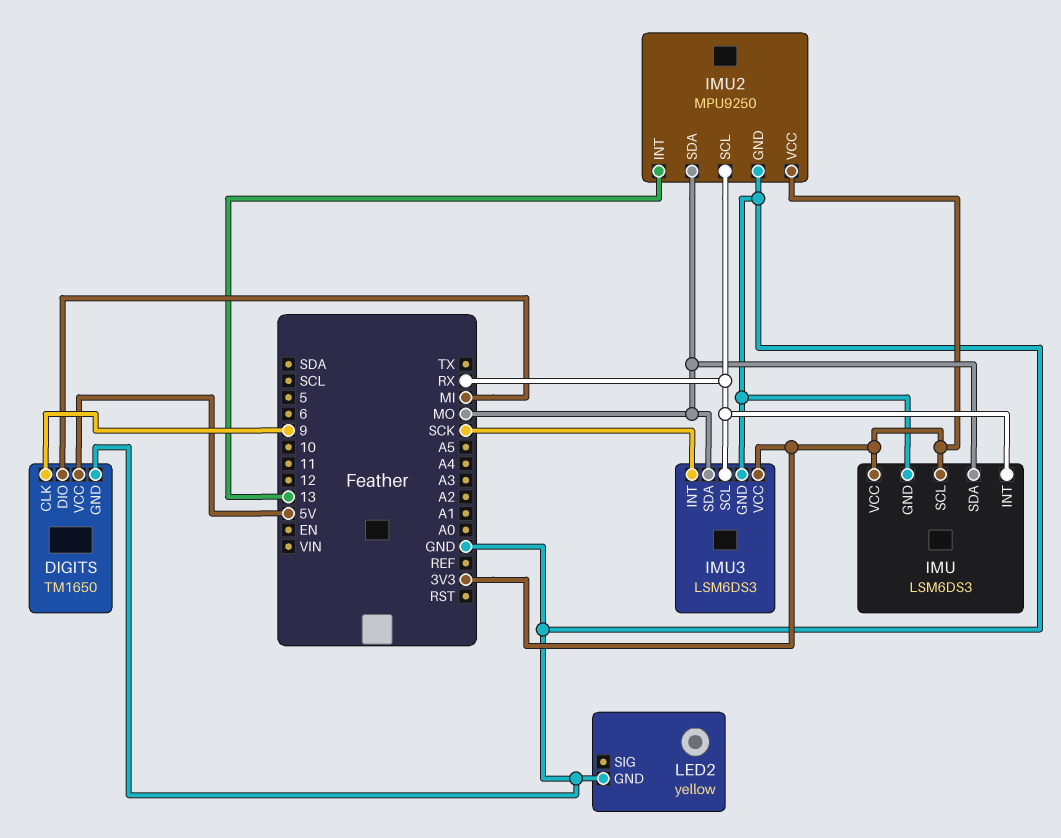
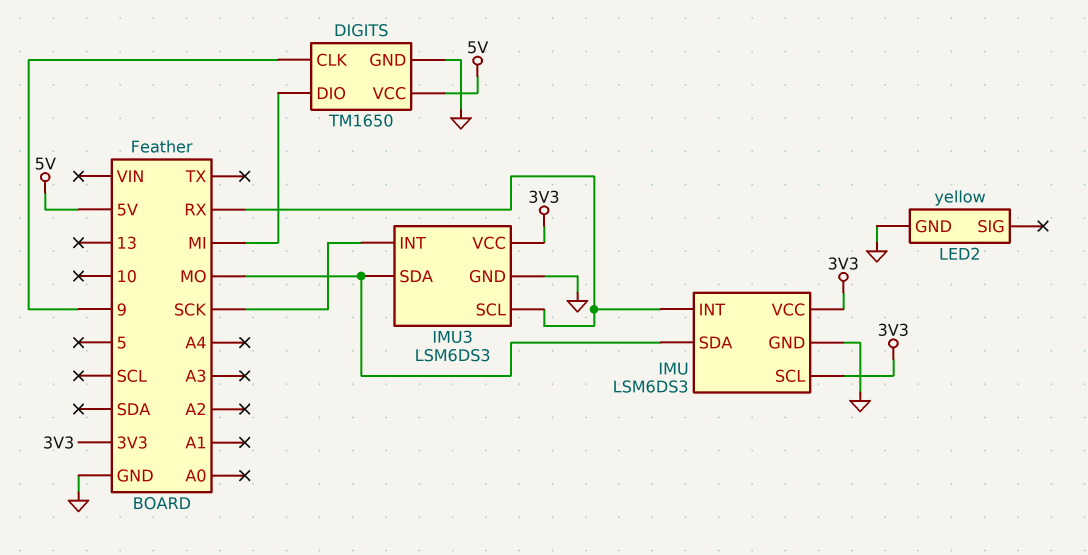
IMU2: MPU9250 -> none
IMU2 pin GND: GND -> none
IMU2 pin INT: 13 -> none
IMU2 pin SCL: RX -> none
IMU2 pin SDA: MO -> none
IMU2 pin VCC: 3V3 -> none

